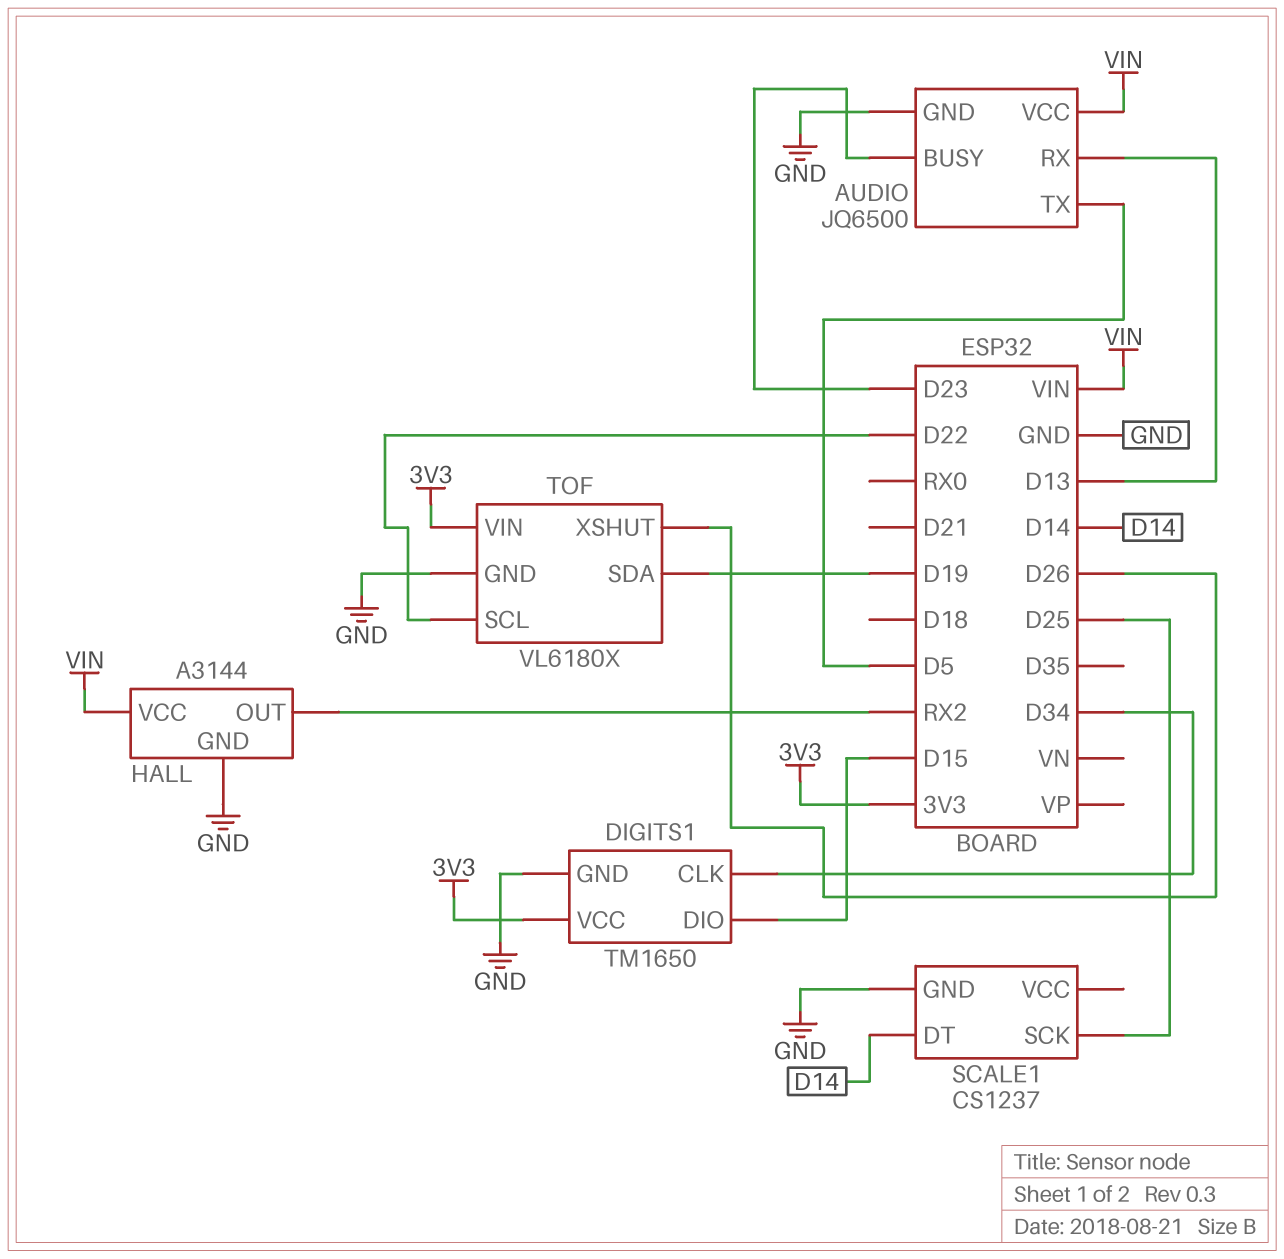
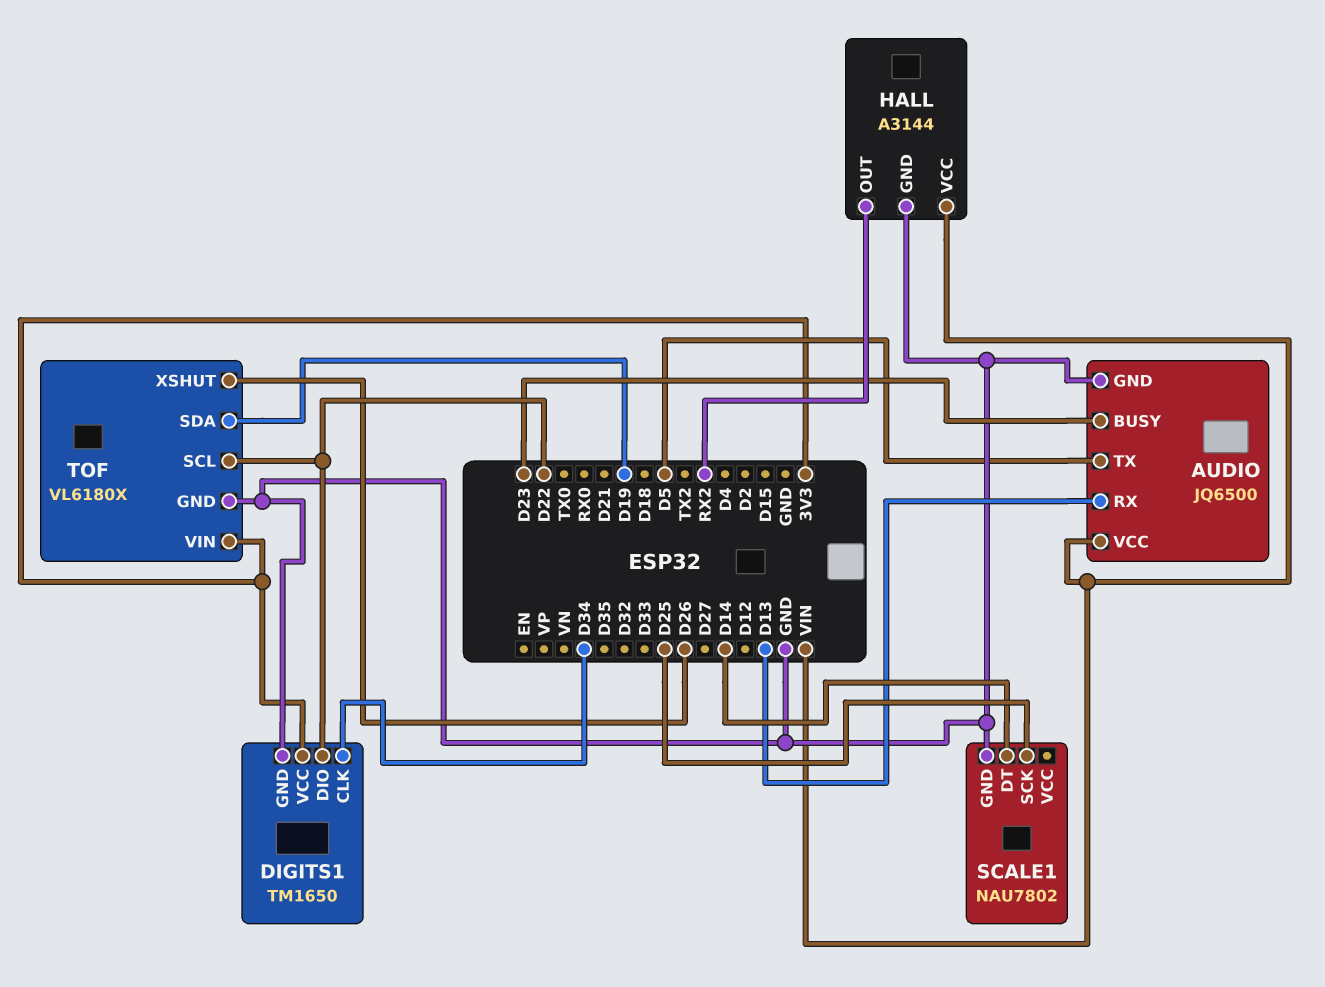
DIGITS1 pin DIO: D15 -> D22
SCALE1: CS1237 -> NAU7802

